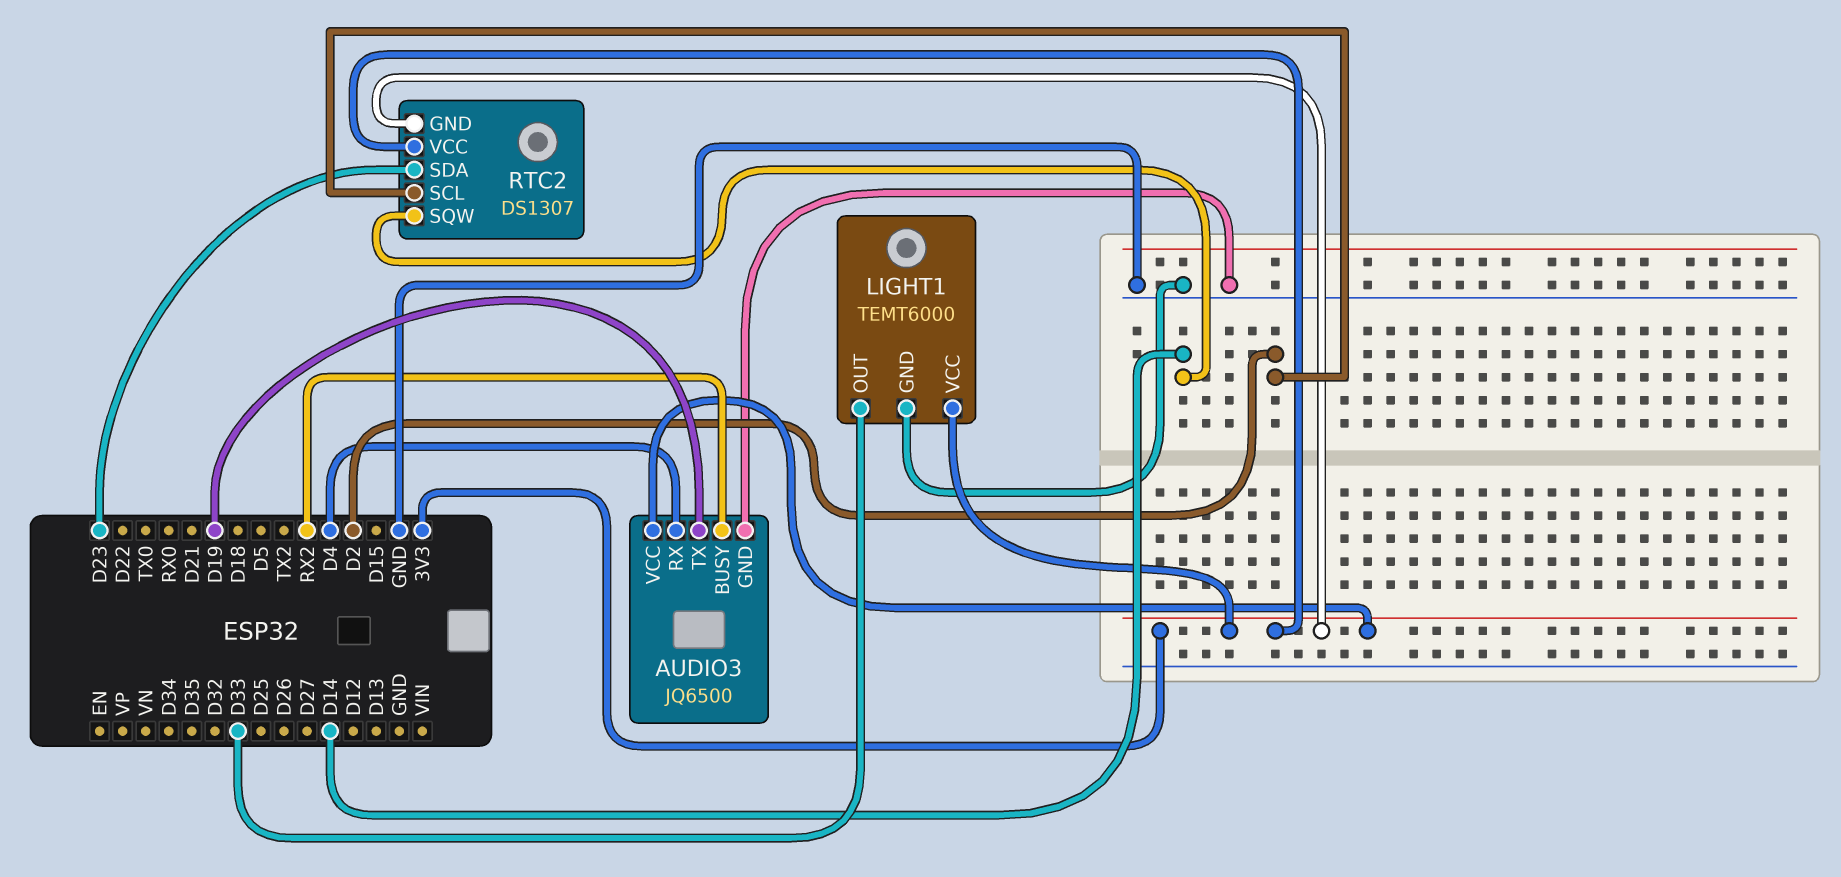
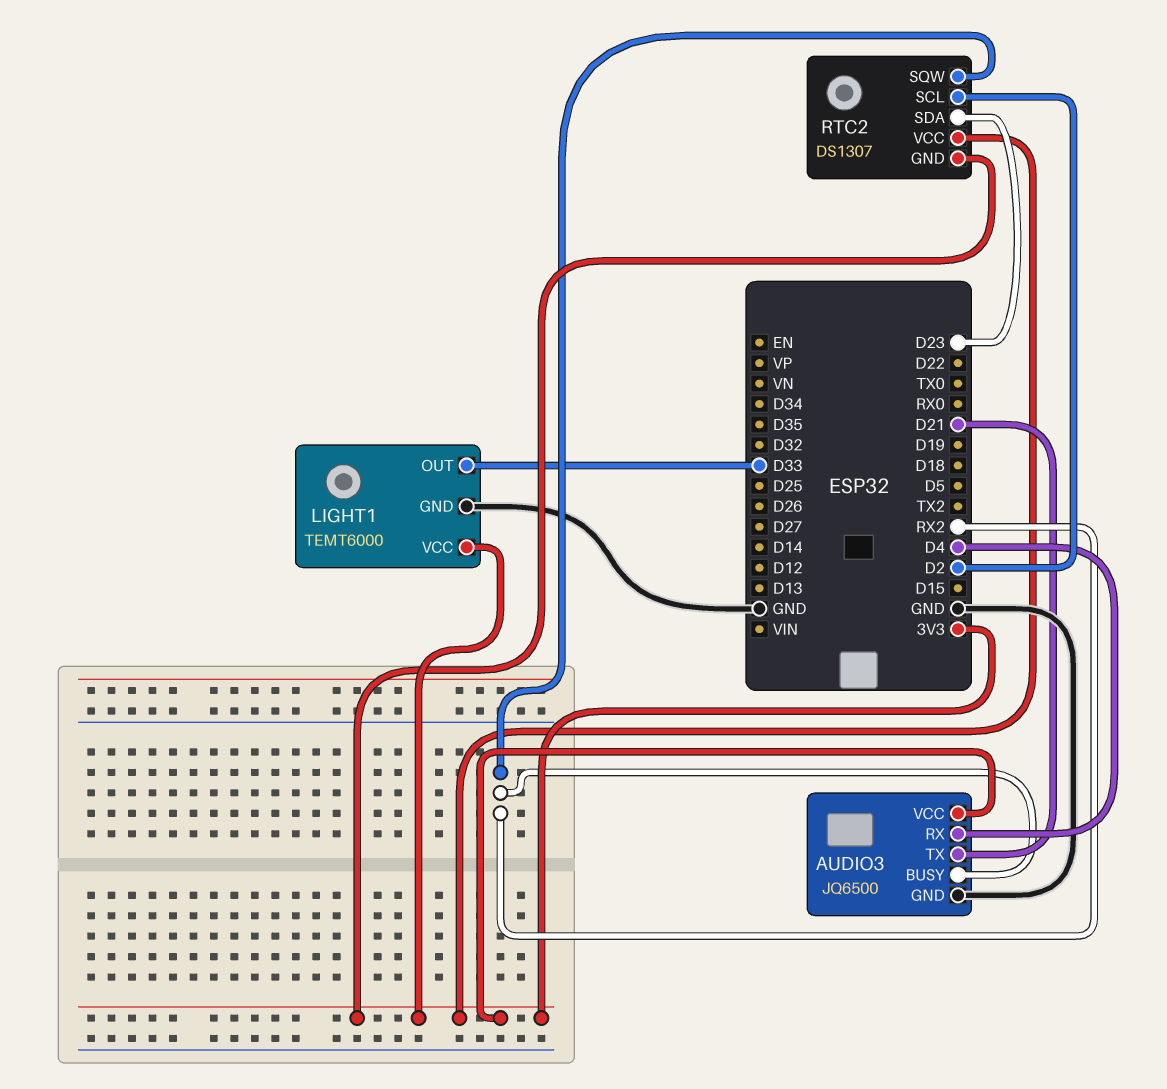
AUDIO3 pin TX: D19 -> D21
RTC2 pin SQW: D14 -> RX2

